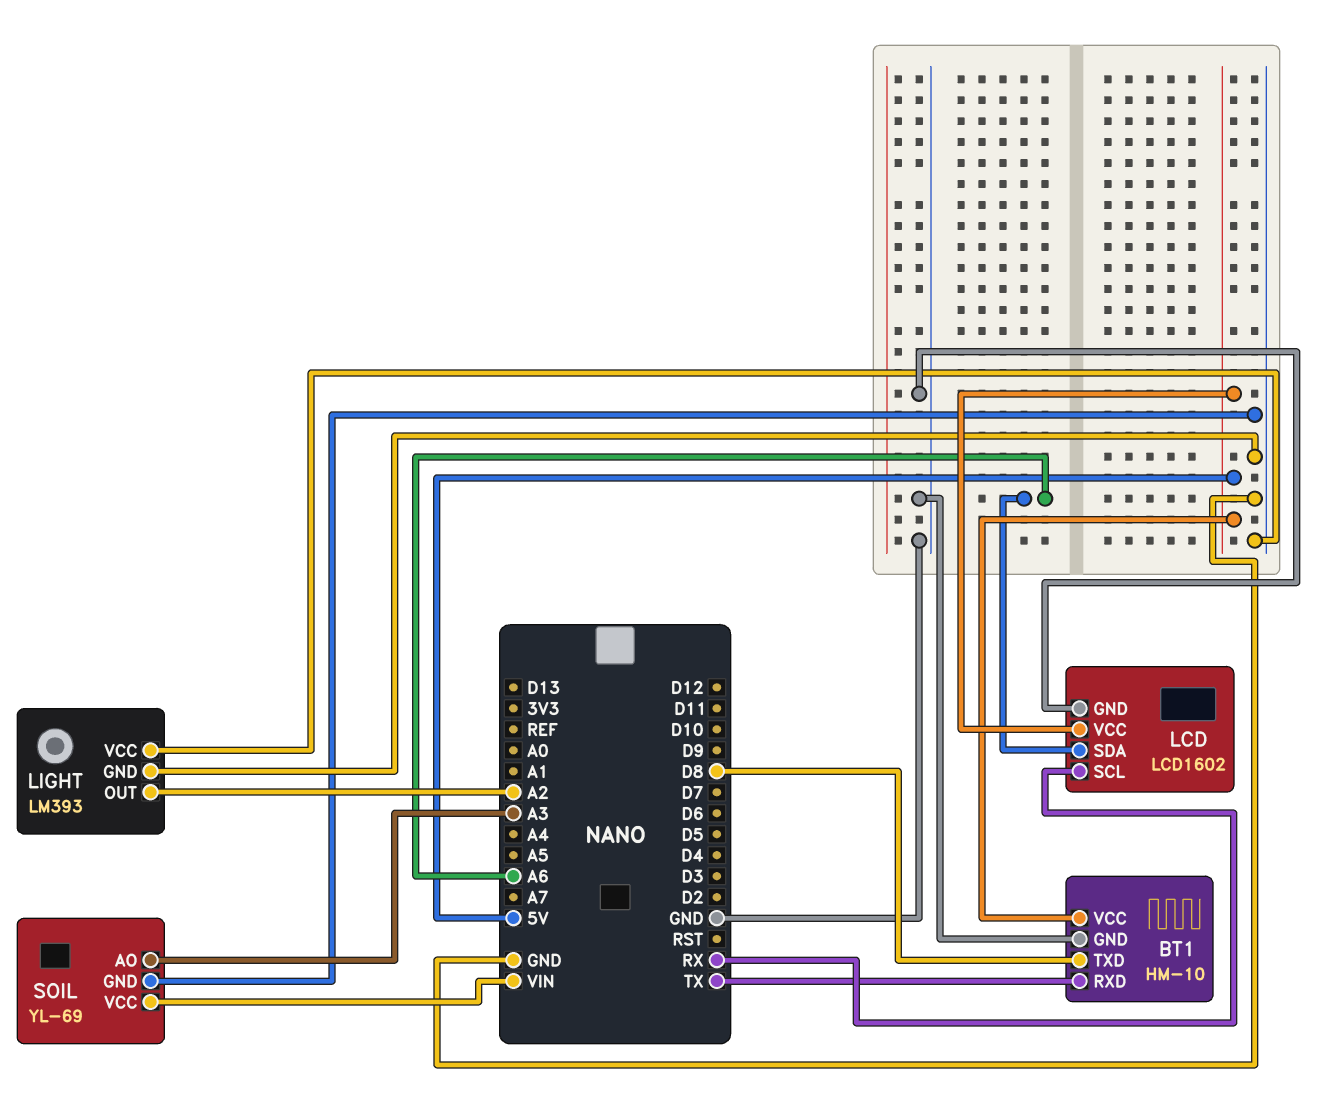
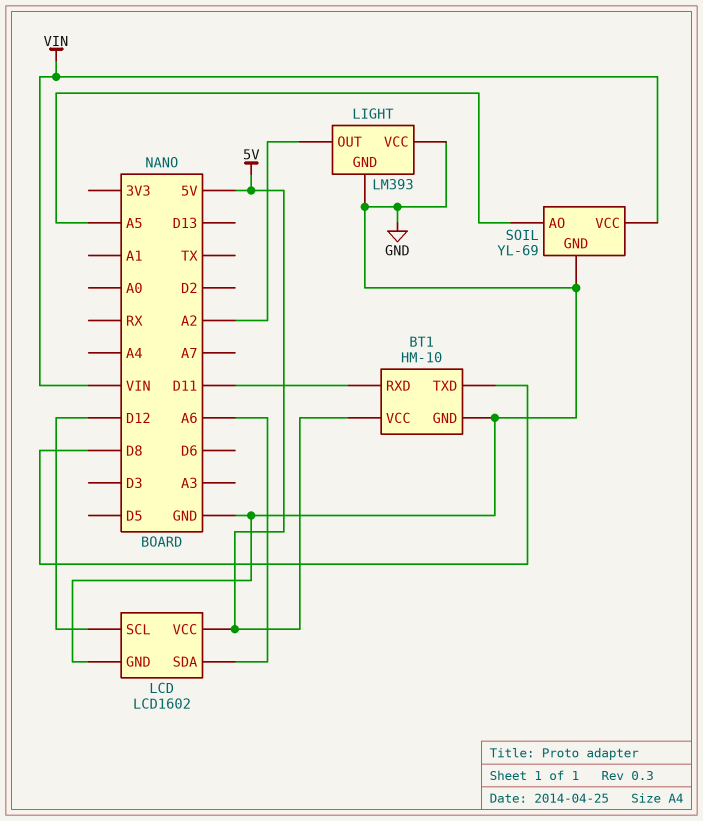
BT1 pin RXD: TX -> D11
LCD pin SCL: RX -> D12
SOIL pin AO: A3 -> A5

